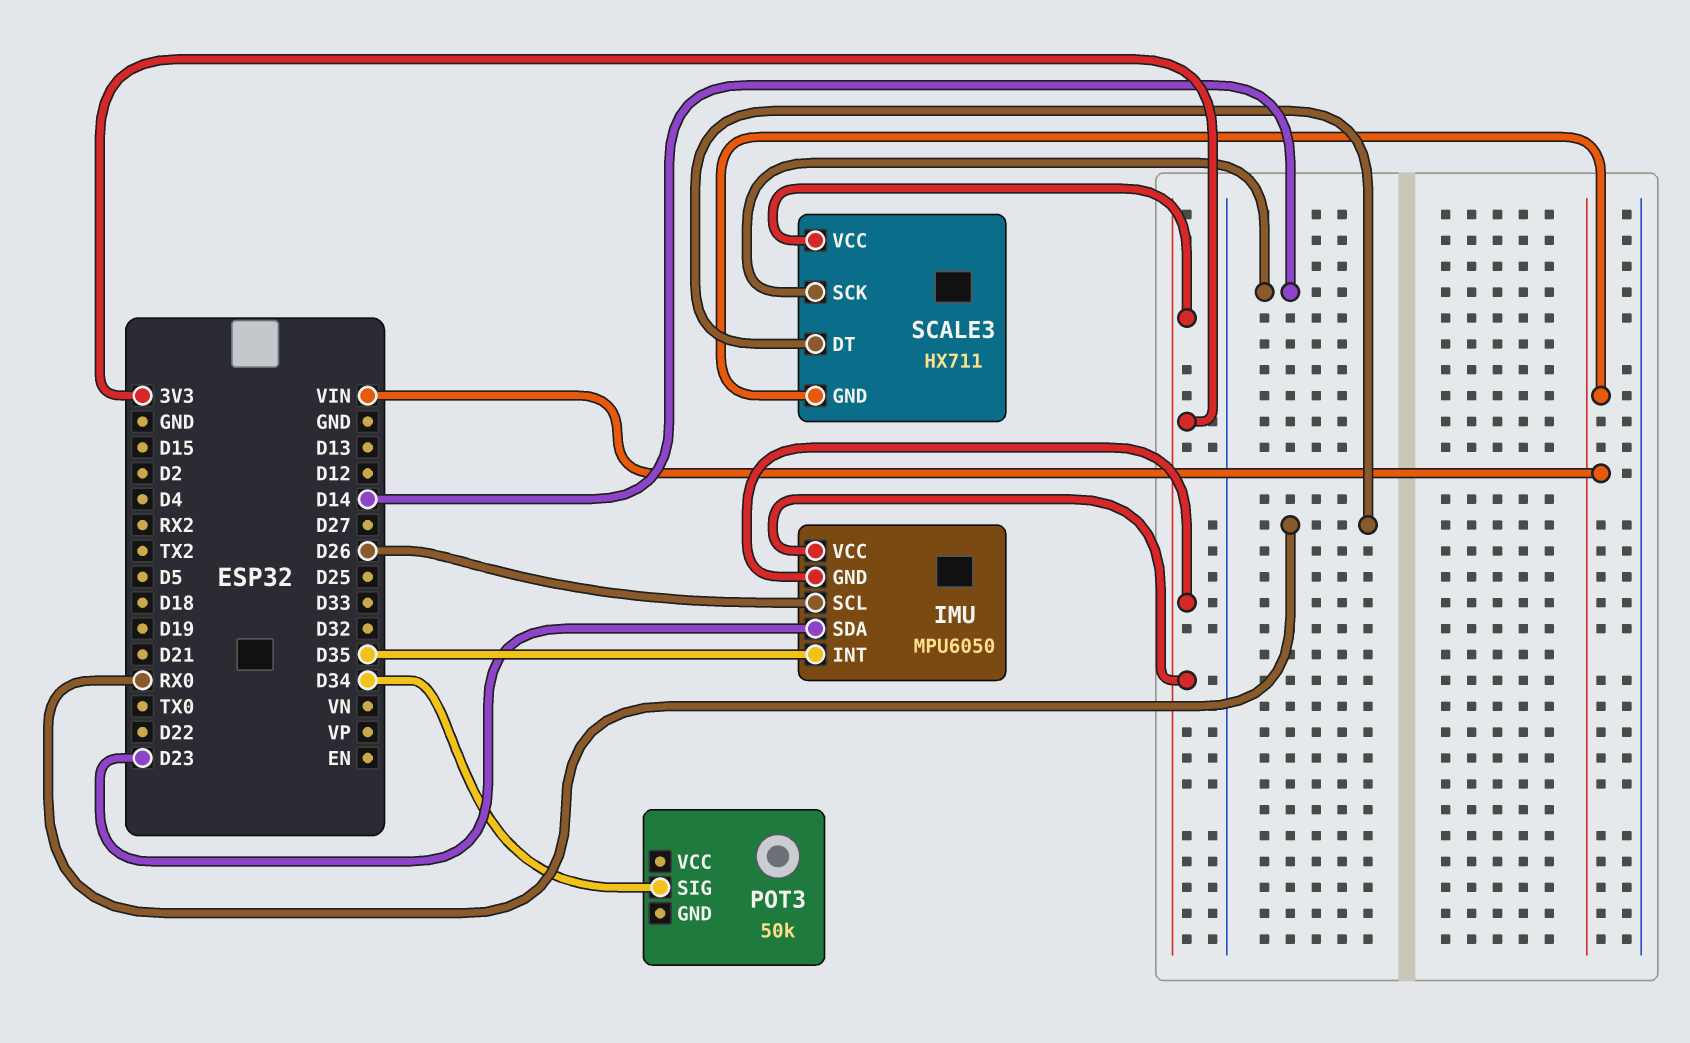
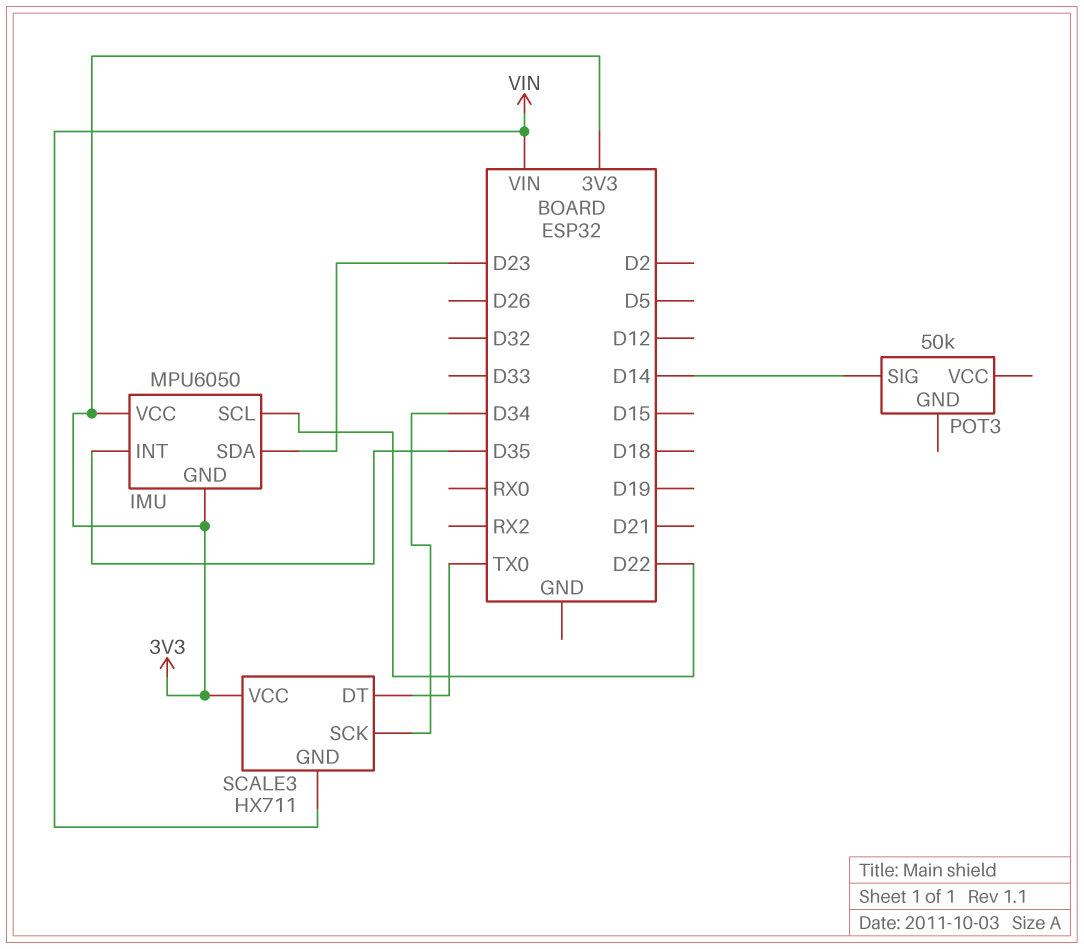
IMU pin SCL: D26 -> D22
POT3 pin SIG: D34 -> D14
SCALE3 pin DT: RX0 -> TX0
SCALE3 pin SCK: D14 -> D34

